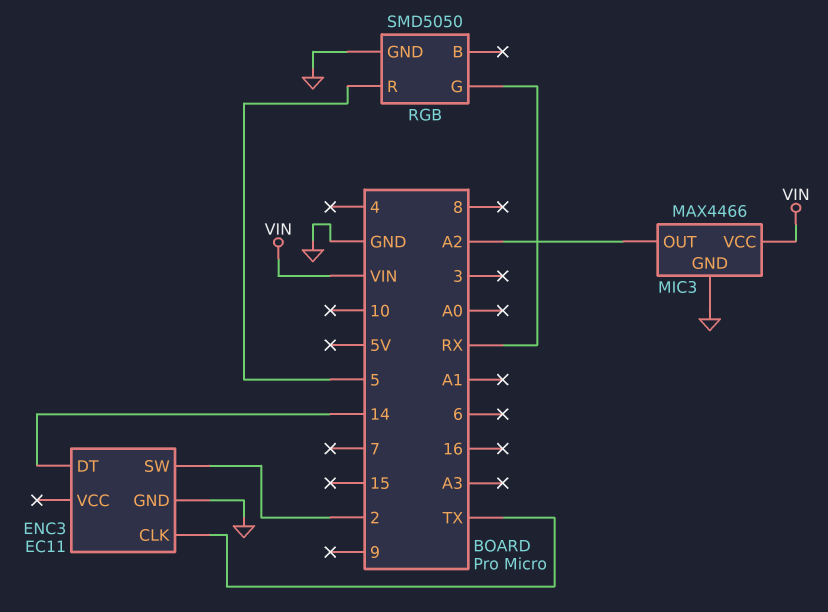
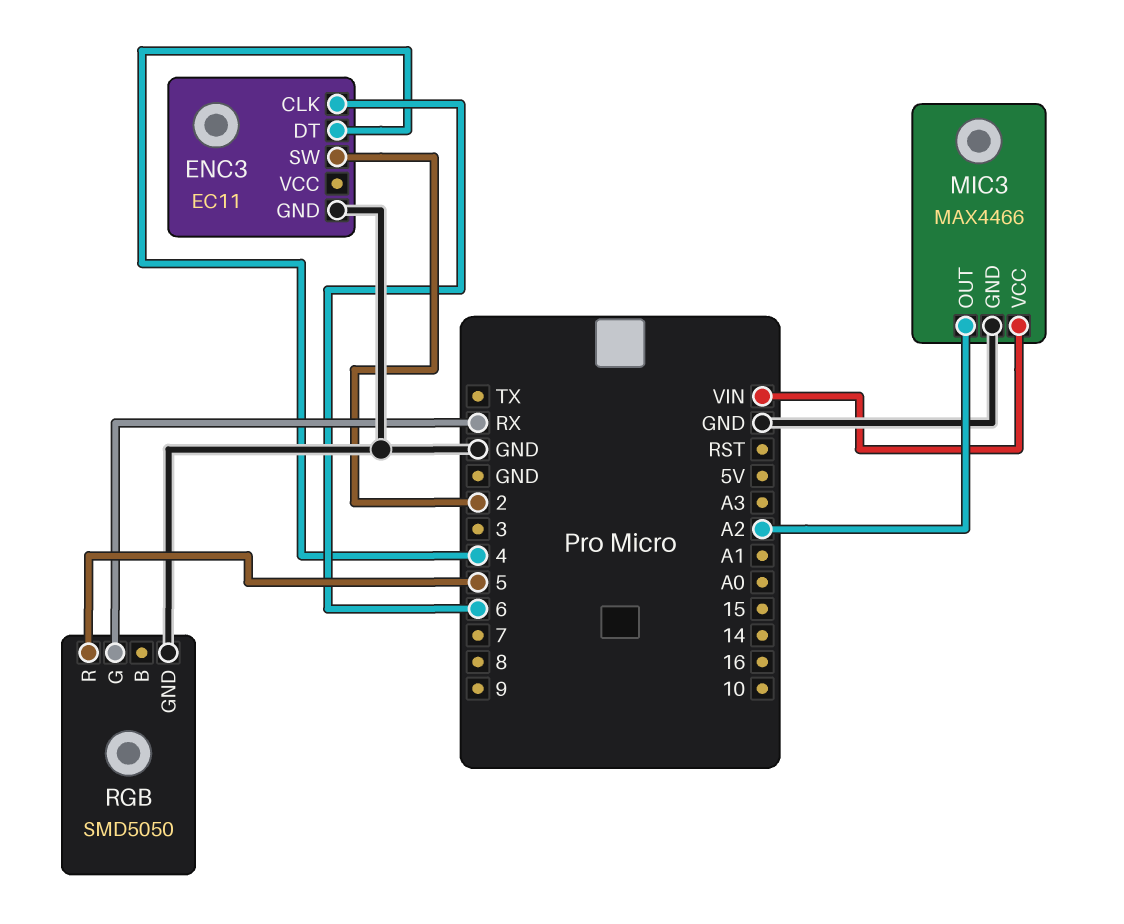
ENC3 pin CLK: TX -> 6
ENC3 pin DT: 14 -> 4

